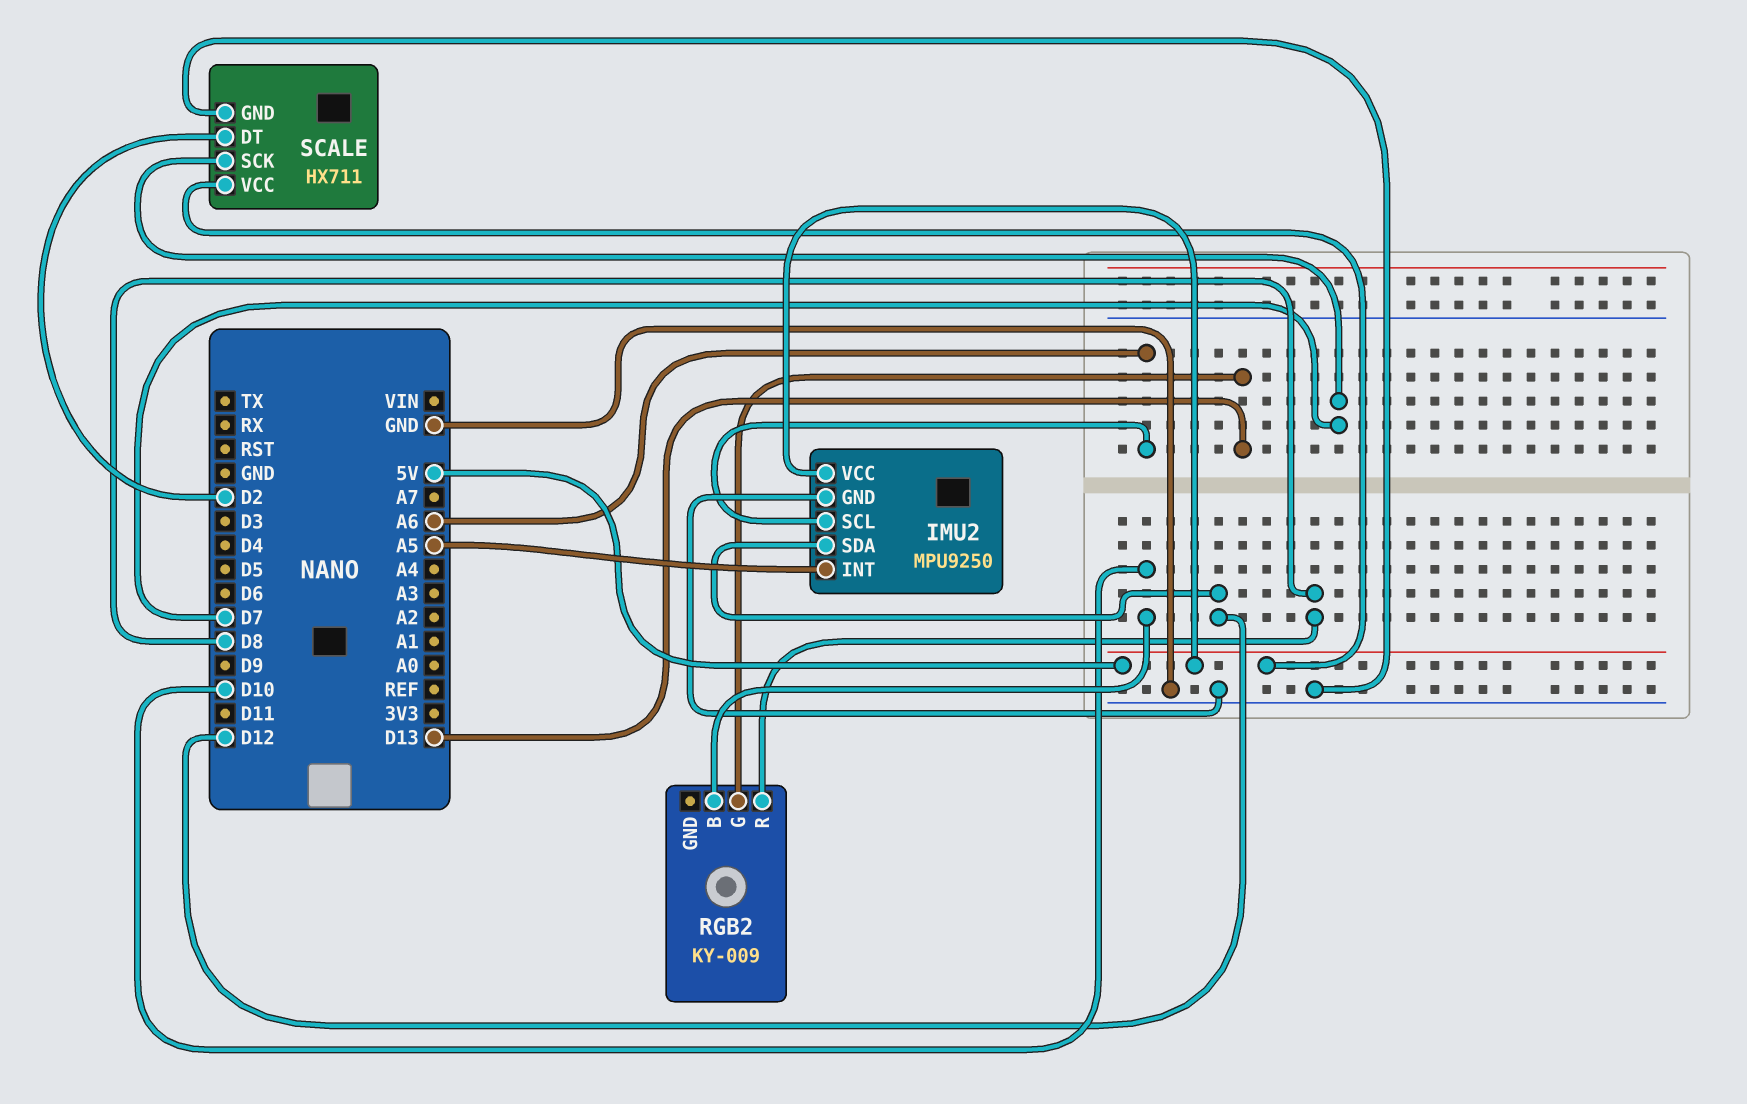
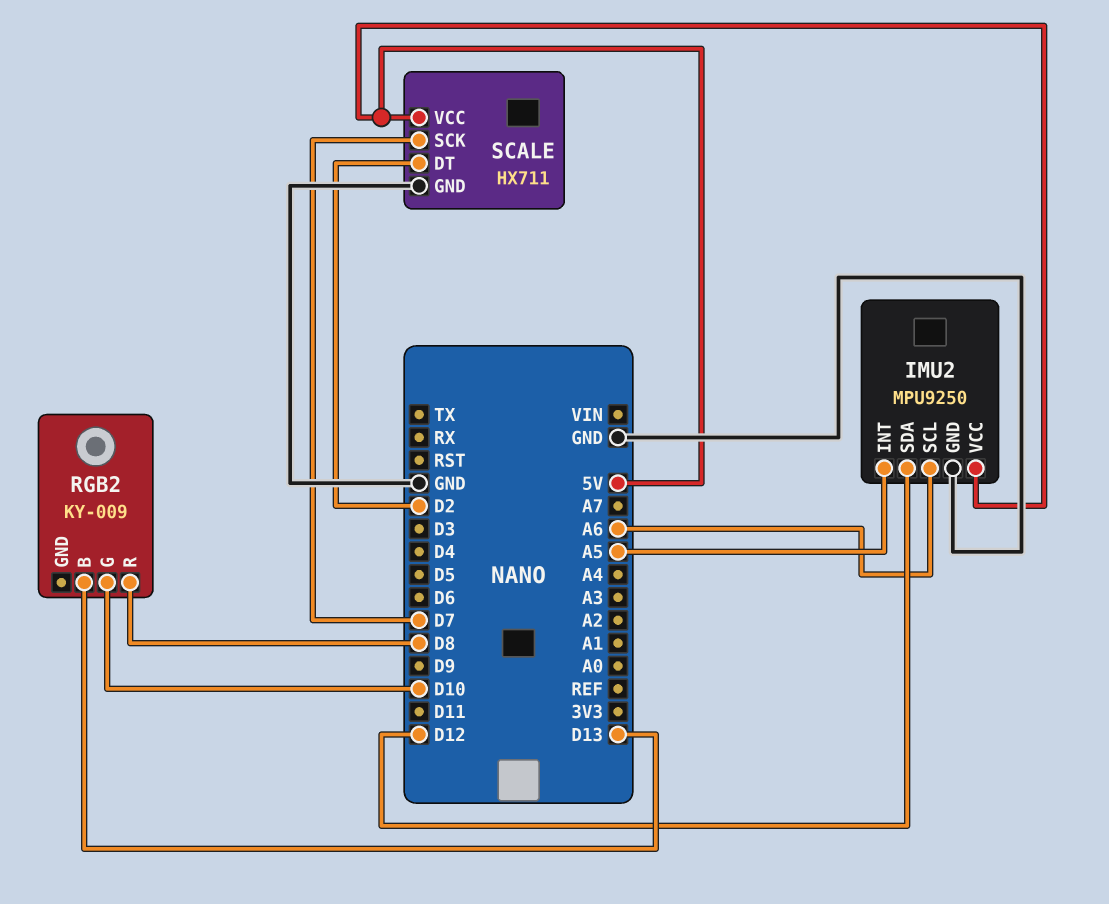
RGB2 pin B: D10 -> D13
RGB2 pin G: D13 -> D10

